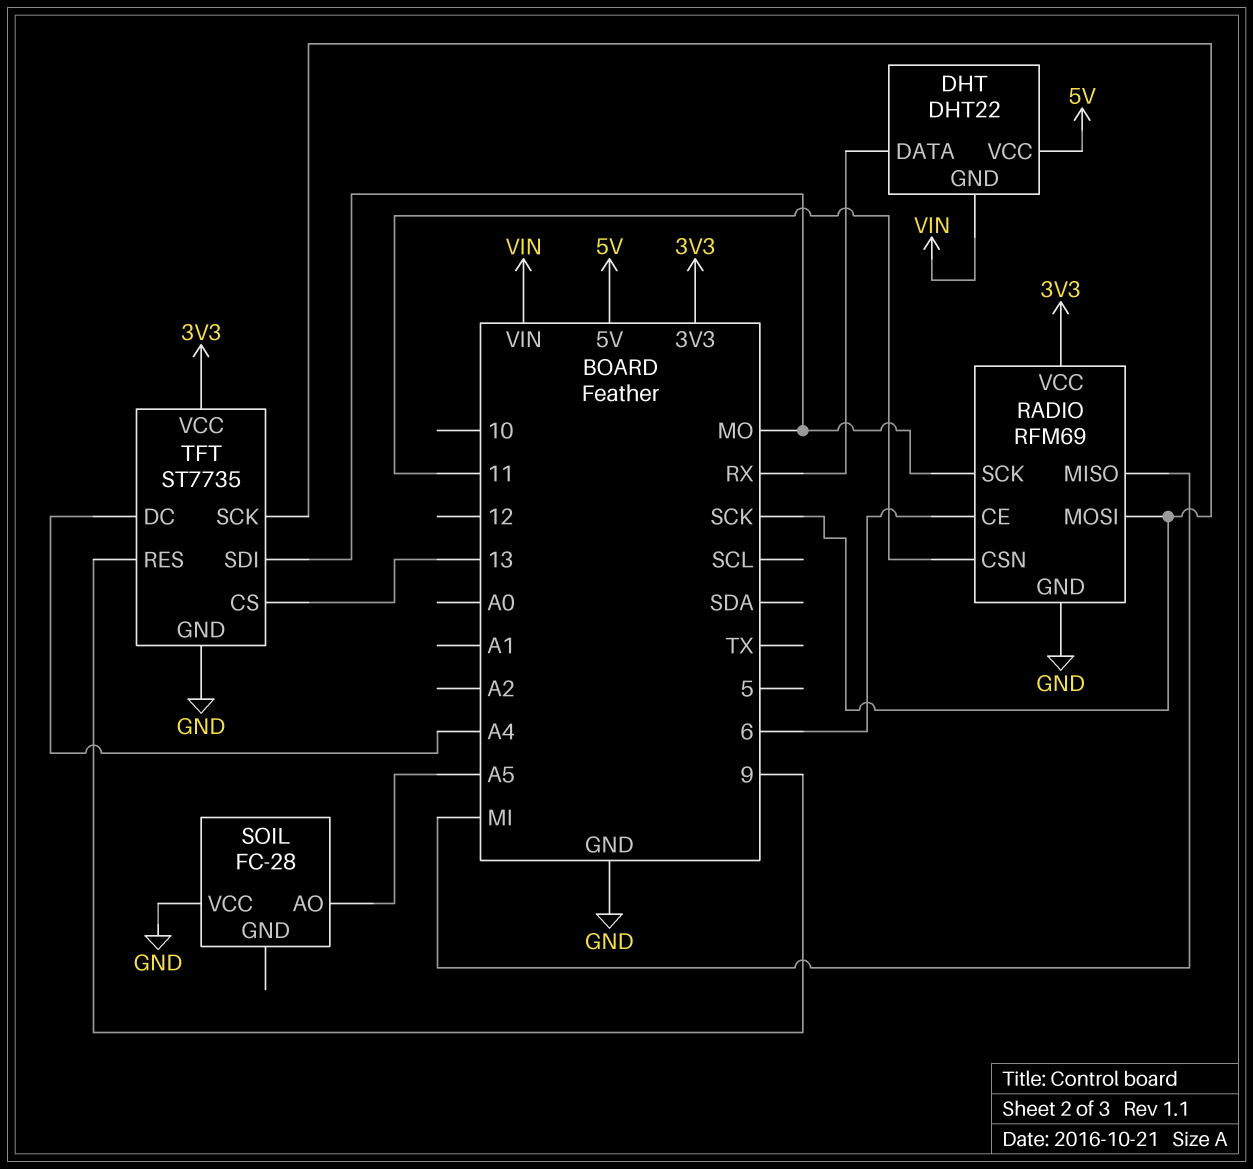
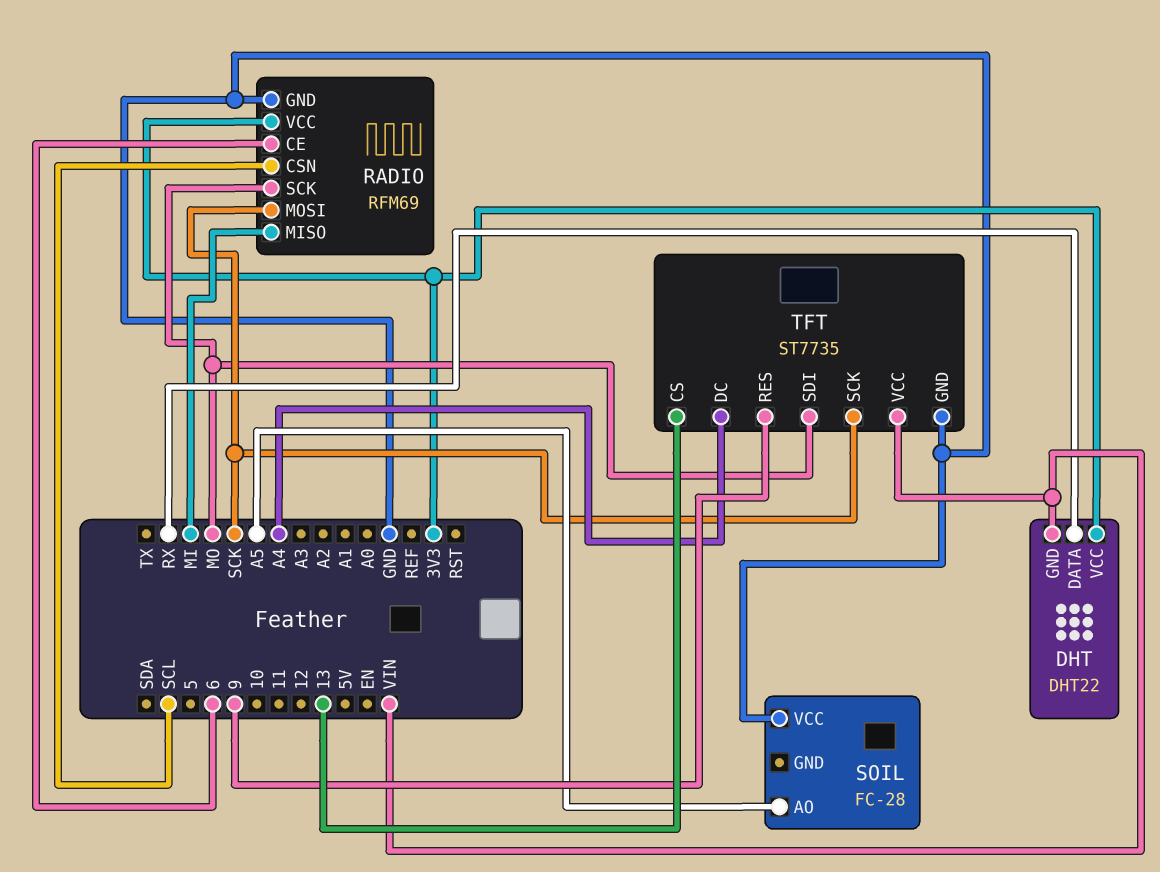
DHT pin VCC: 5V -> 3V3
RADIO pin CSN: 11 -> SCL
TFT pin VCC: 3V3 -> VIN

